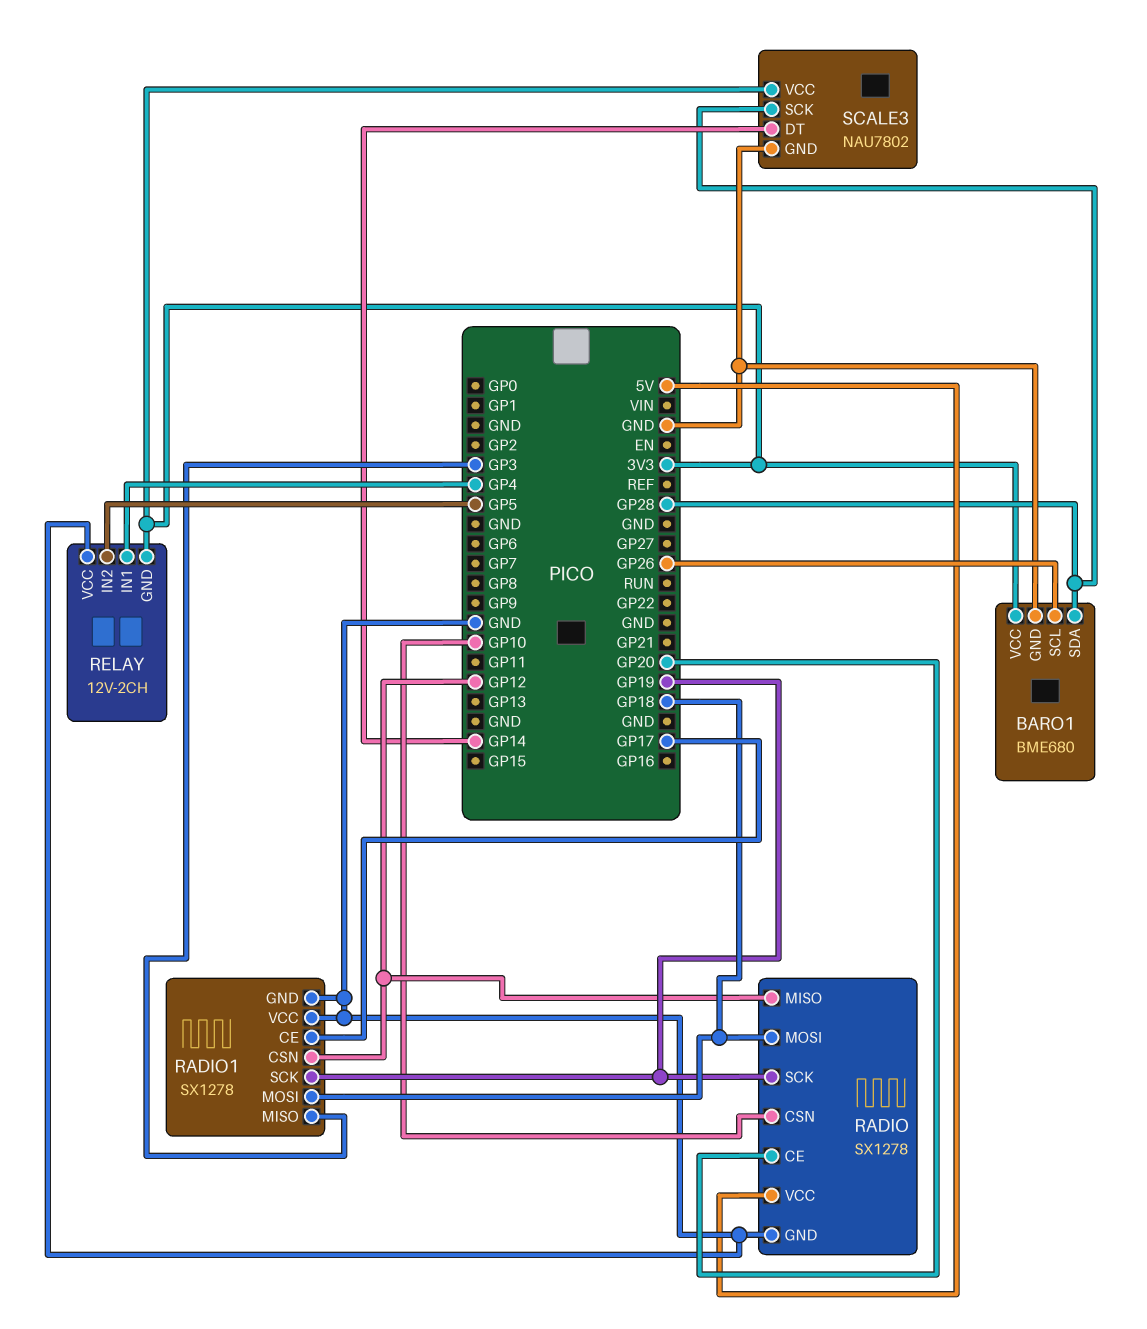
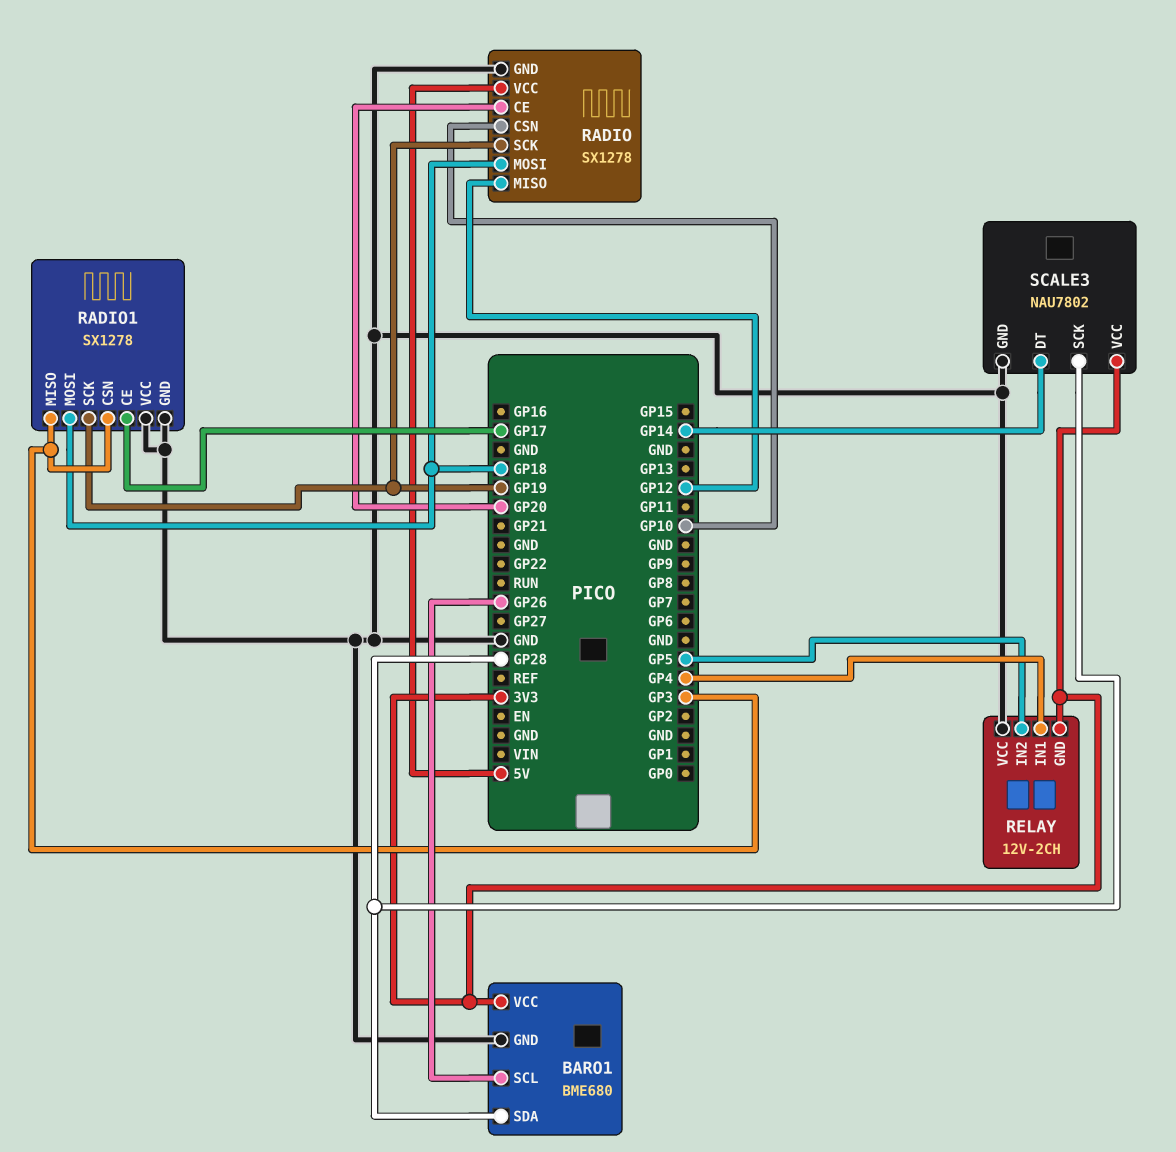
RADIO1 pin CSN: GP12 -> GP3

